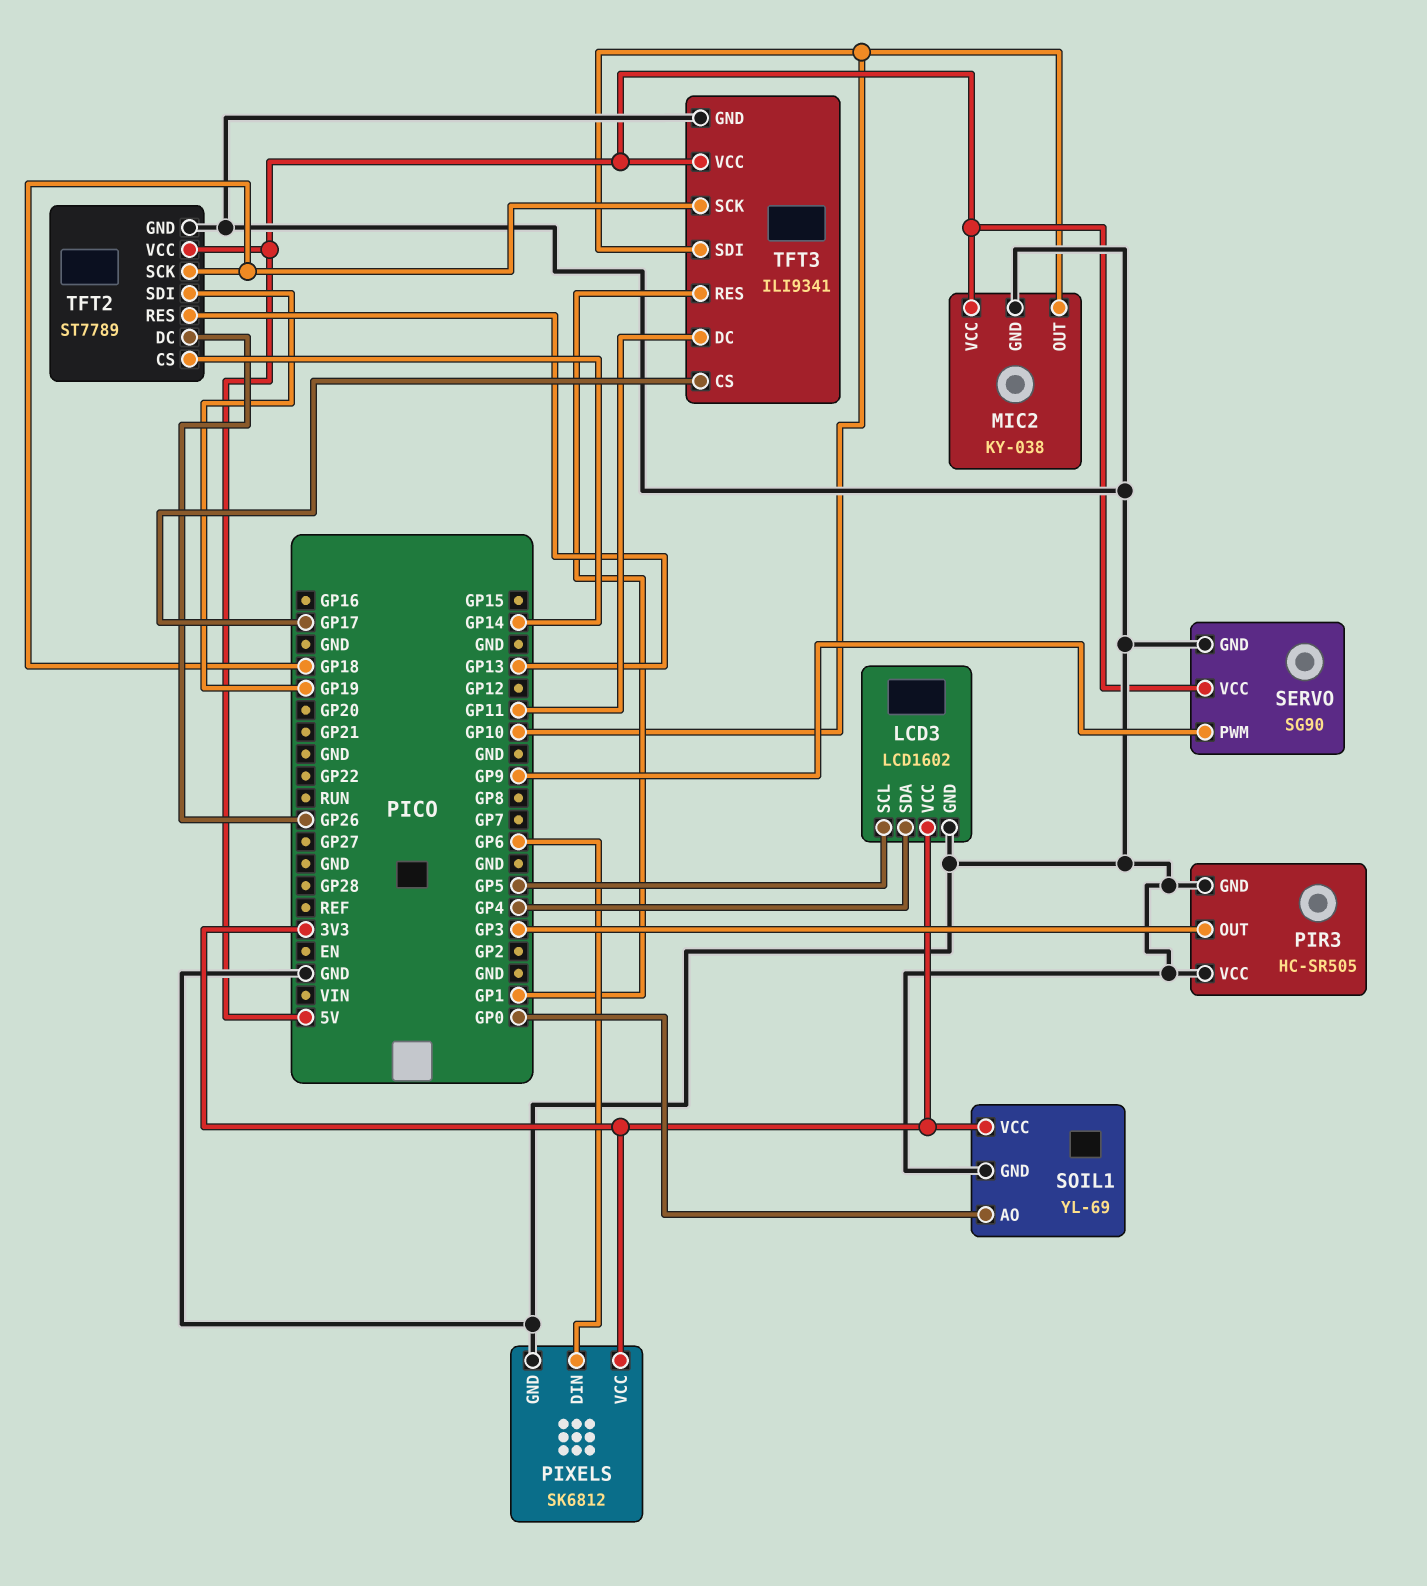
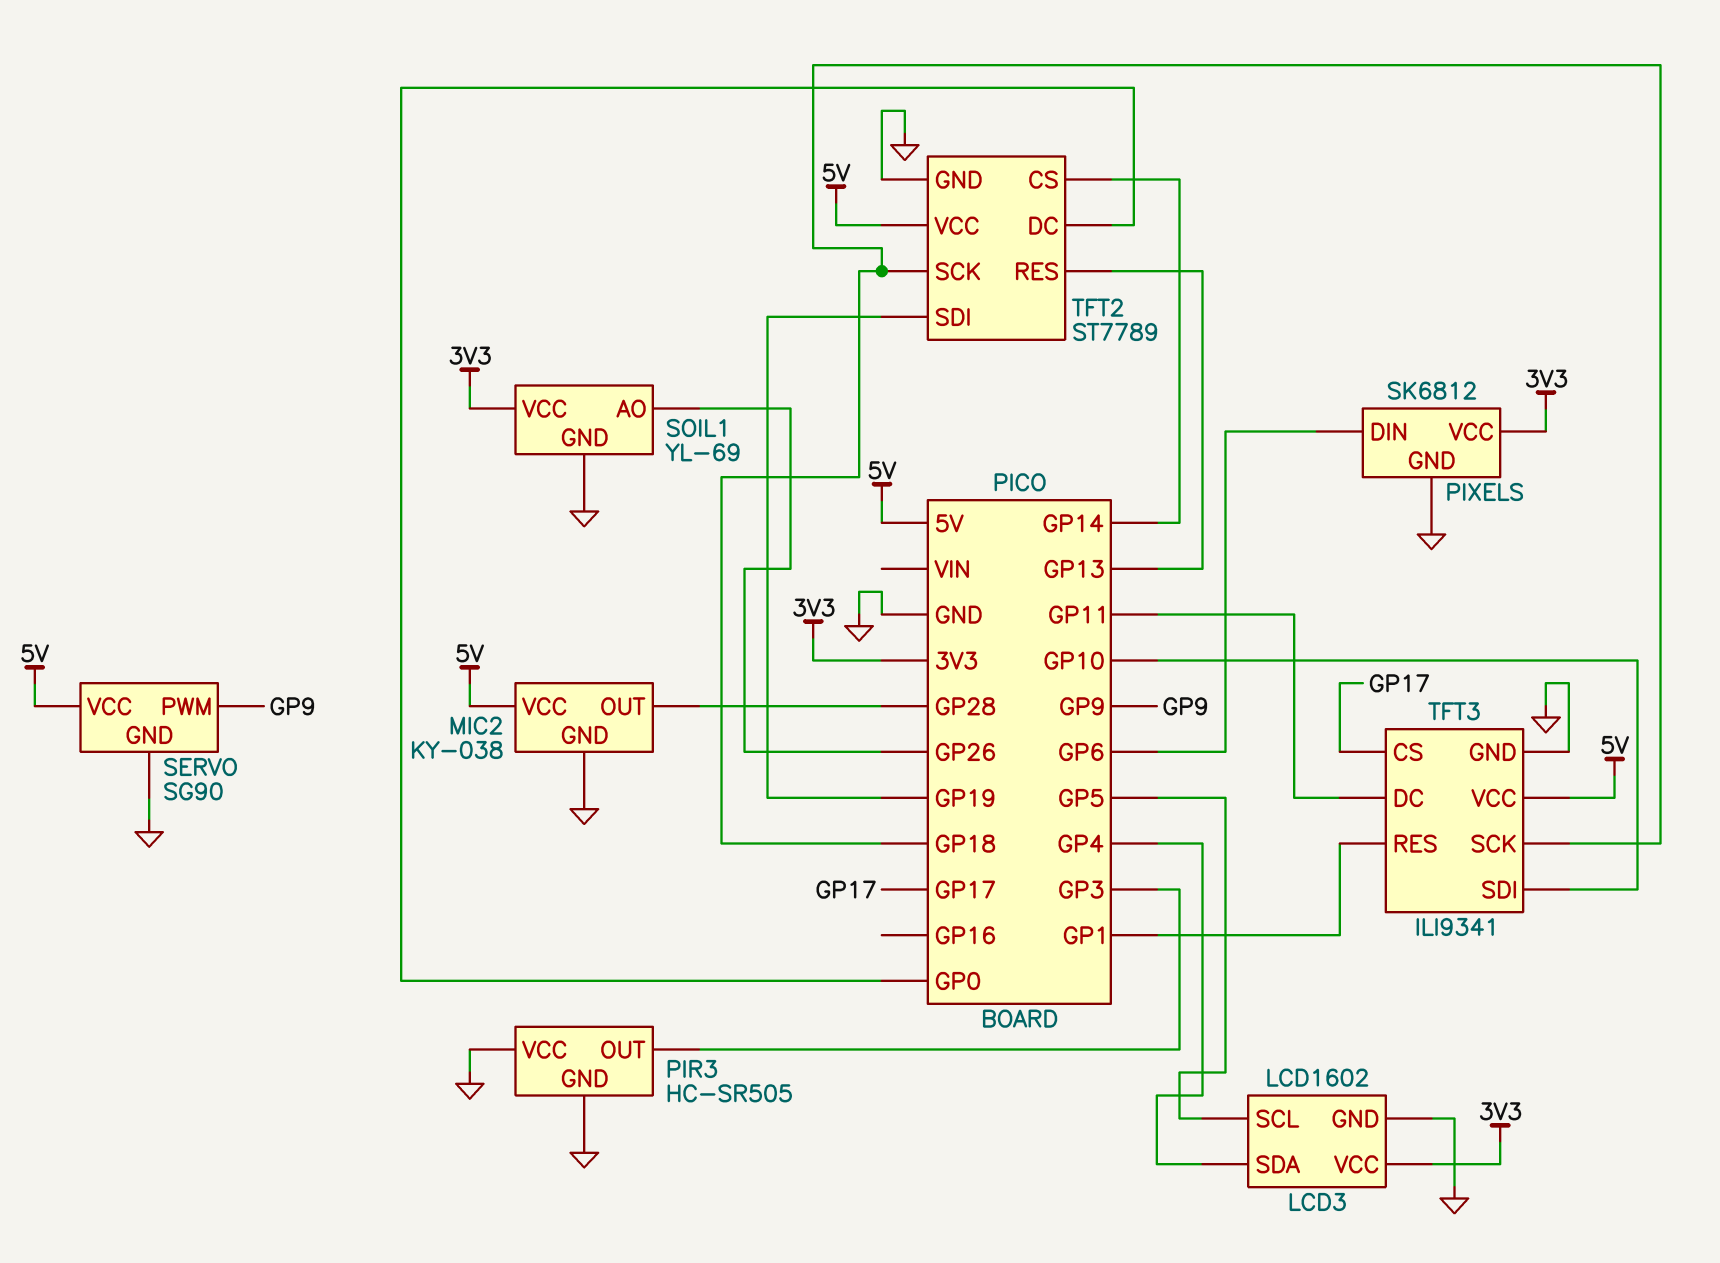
MIC2 pin OUT: GP10 -> GP28
SOIL1 pin AO: GP0 -> GP26
TFT2 pin DC: GP26 -> GP0

